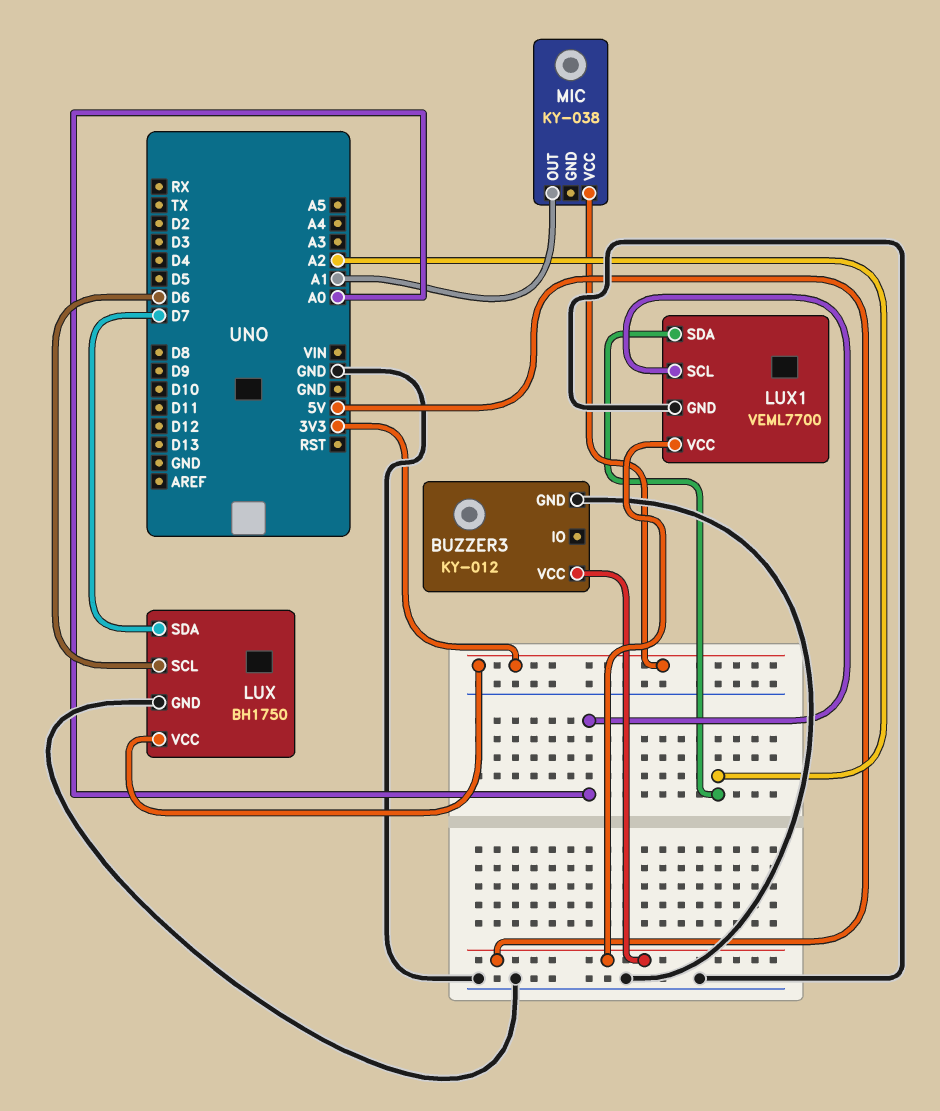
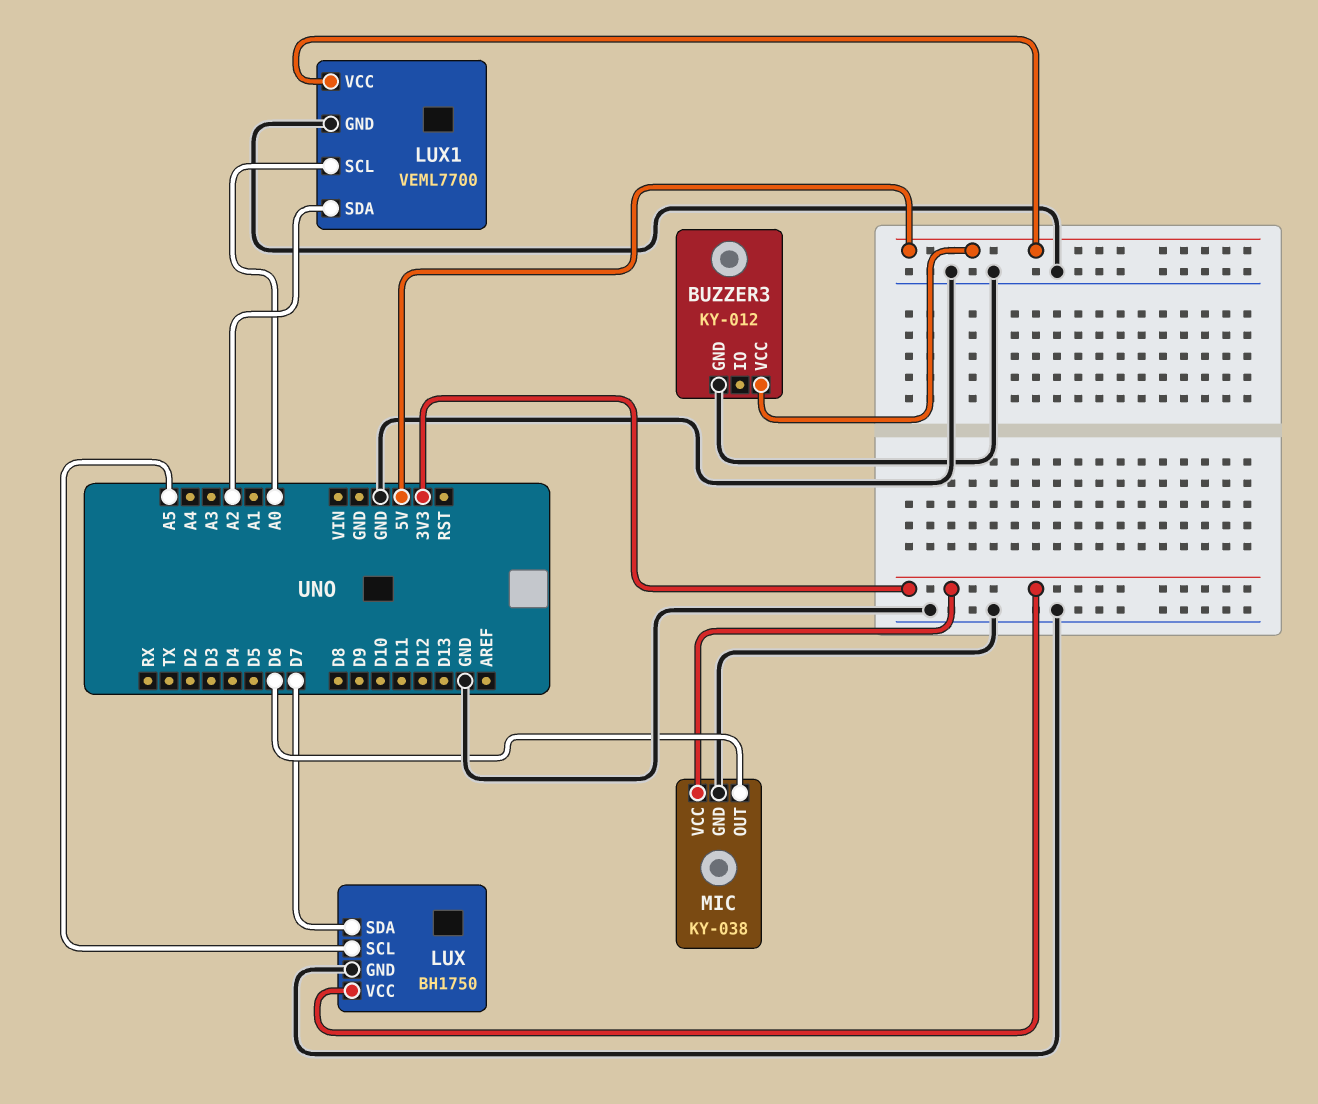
LUX pin SCL: D6 -> A5
MIC pin GND: none -> GND
MIC pin OUT: A1 -> D6

